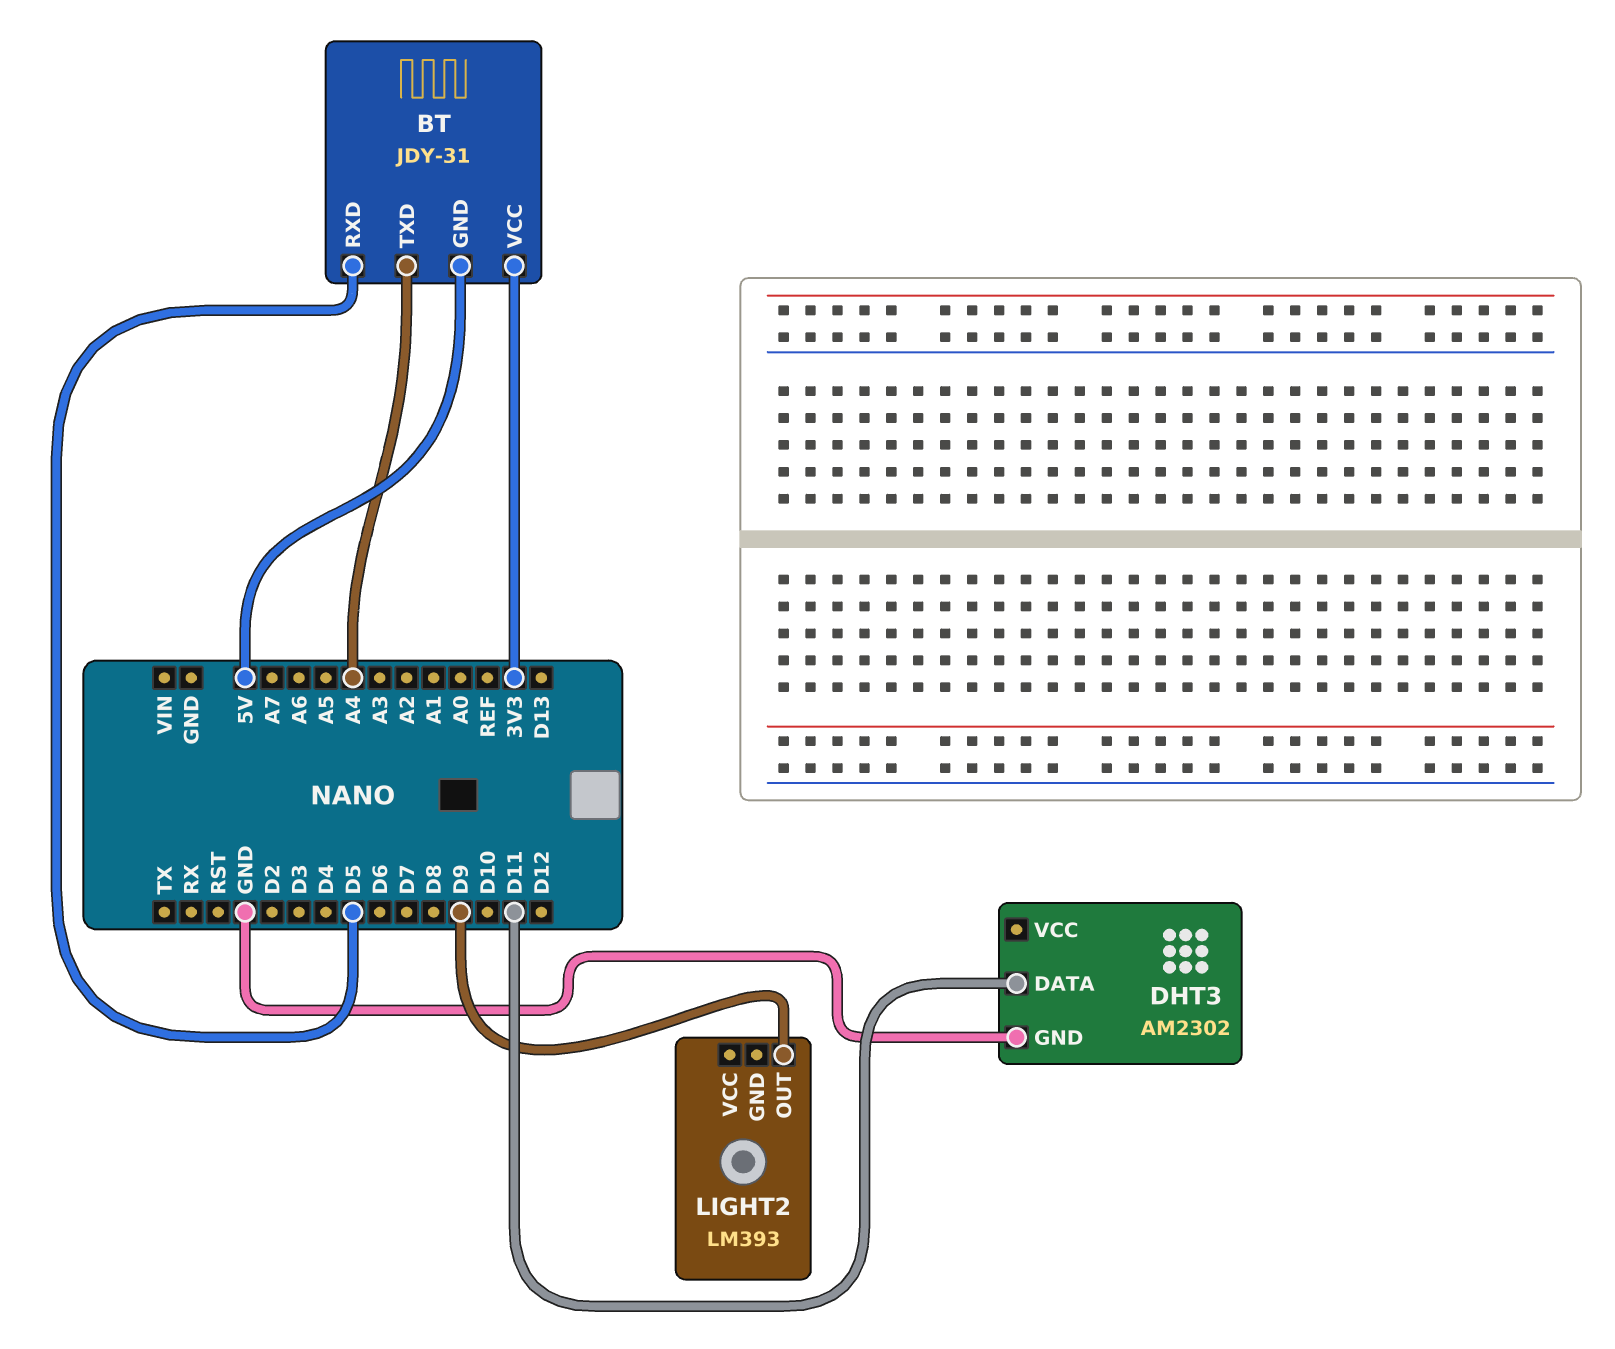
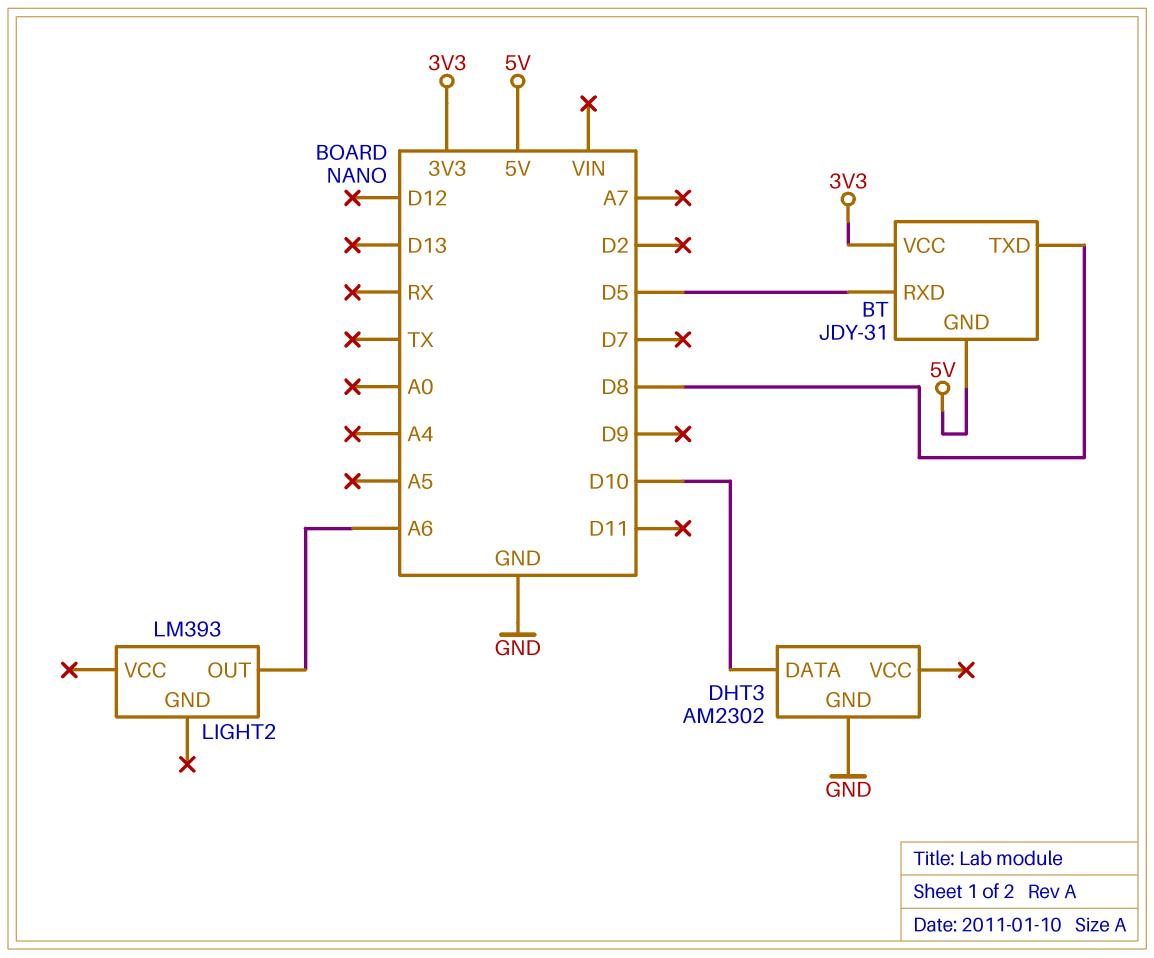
BT pin TXD: A4 -> D8
DHT3 pin DATA: D11 -> D10
LIGHT2 pin OUT: D9 -> A6

